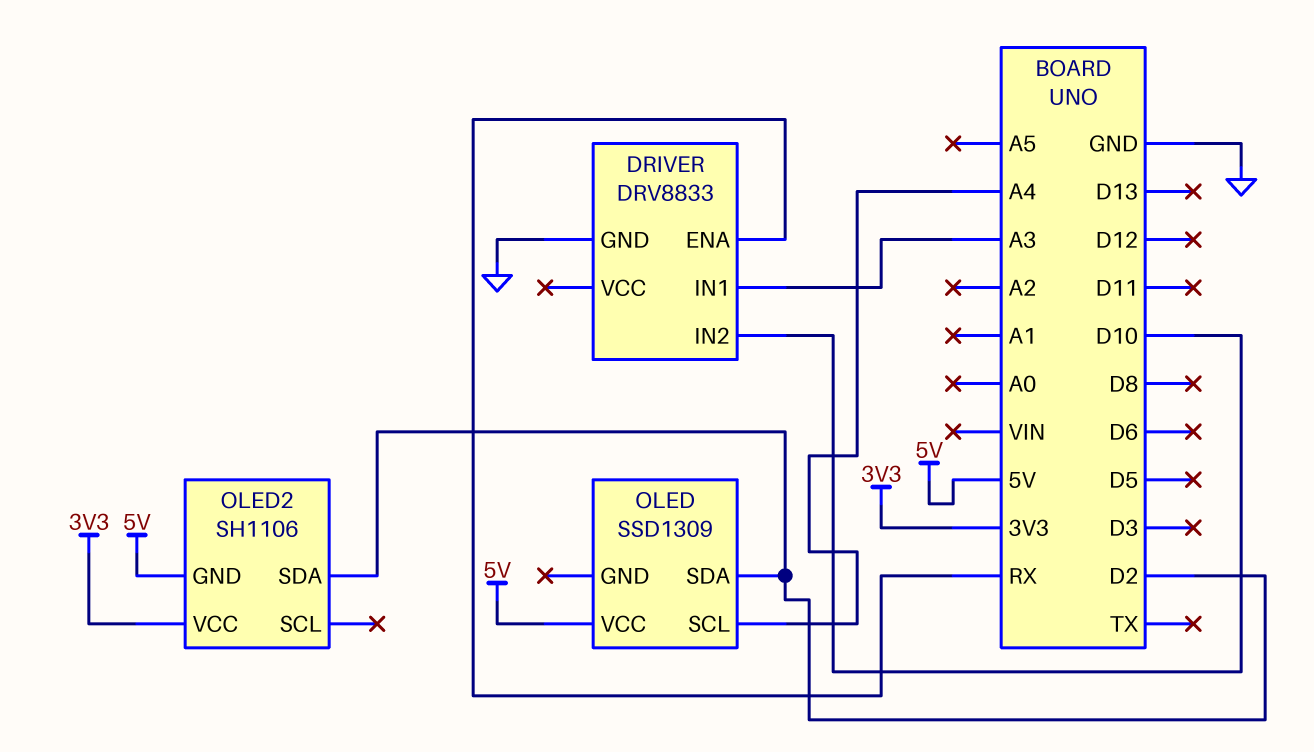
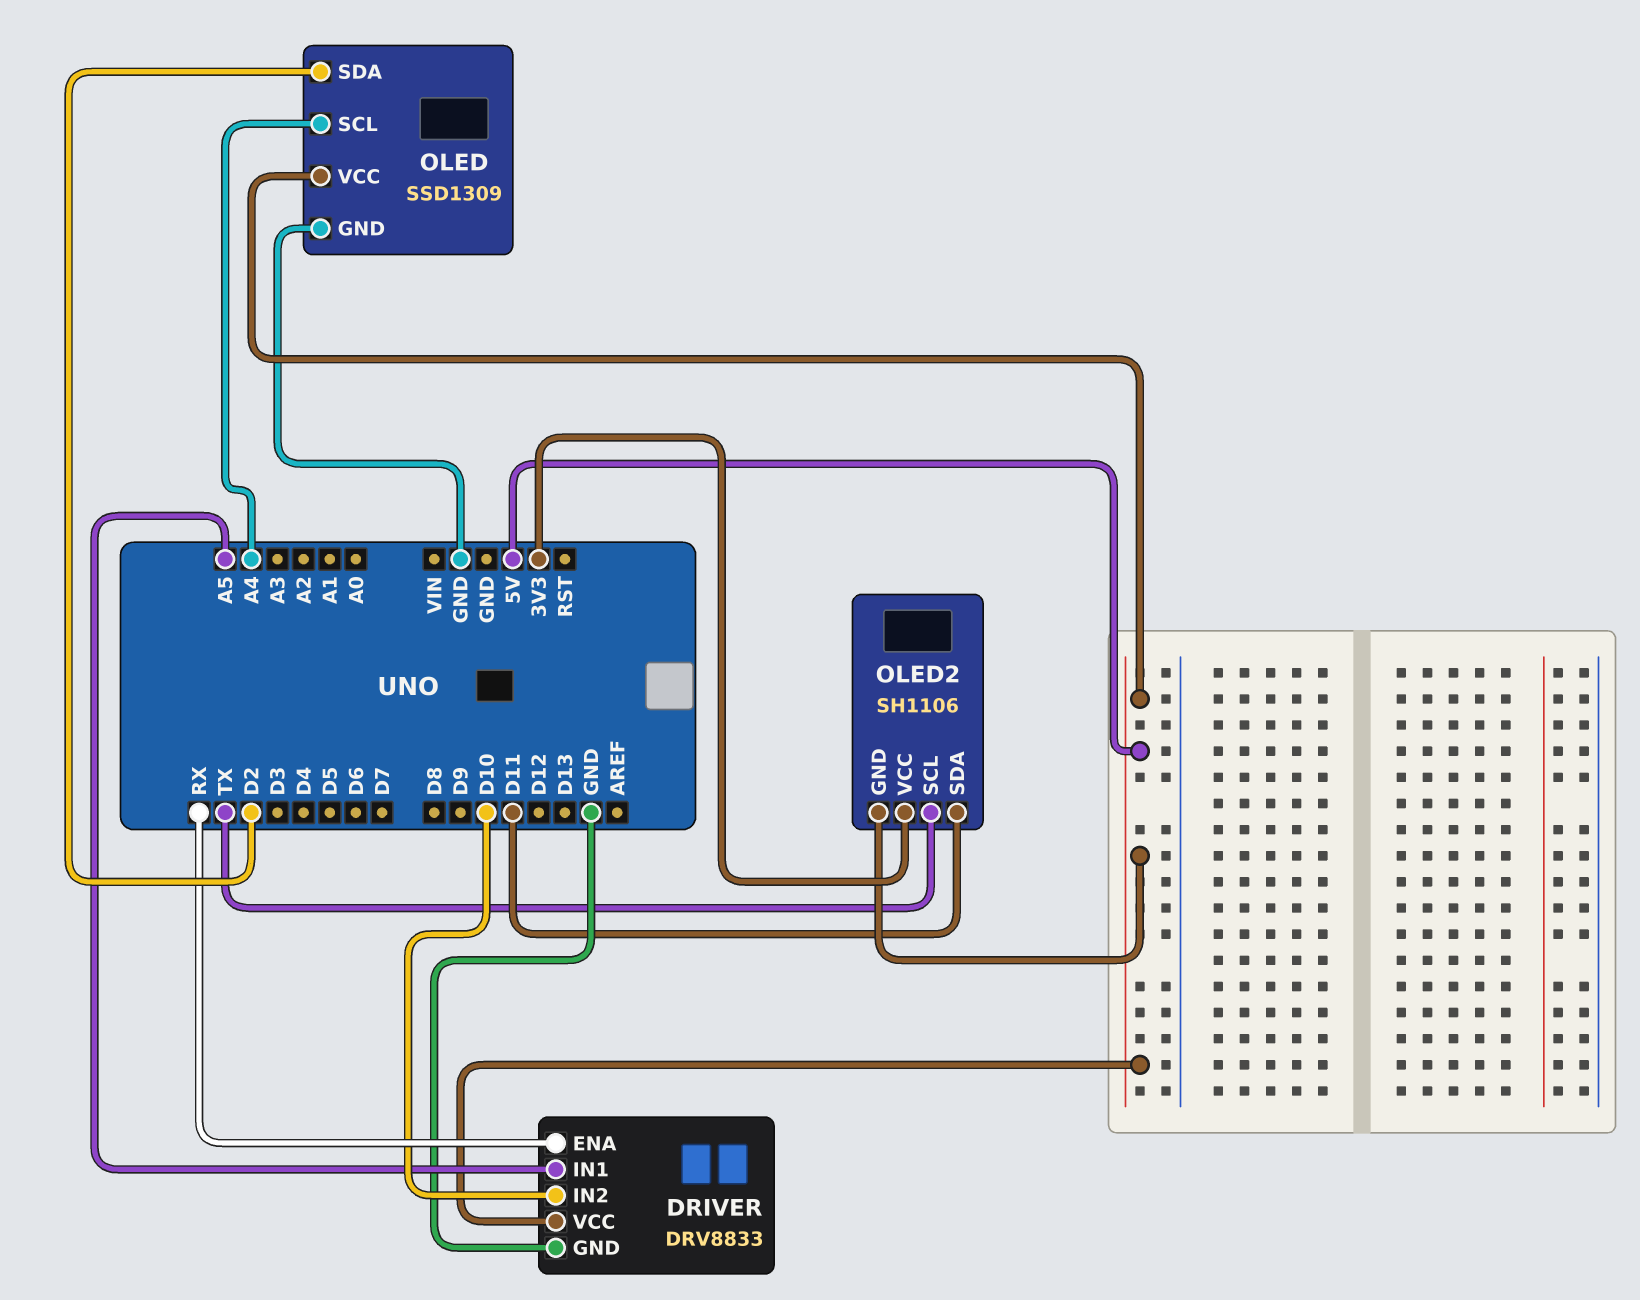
DRIVER pin IN1: A3 -> A5
DRIVER pin VCC: none -> 5V
OLED pin GND: none -> GND
OLED2 pin SCL: none -> TX
OLED2 pin SDA: D2 -> D11

